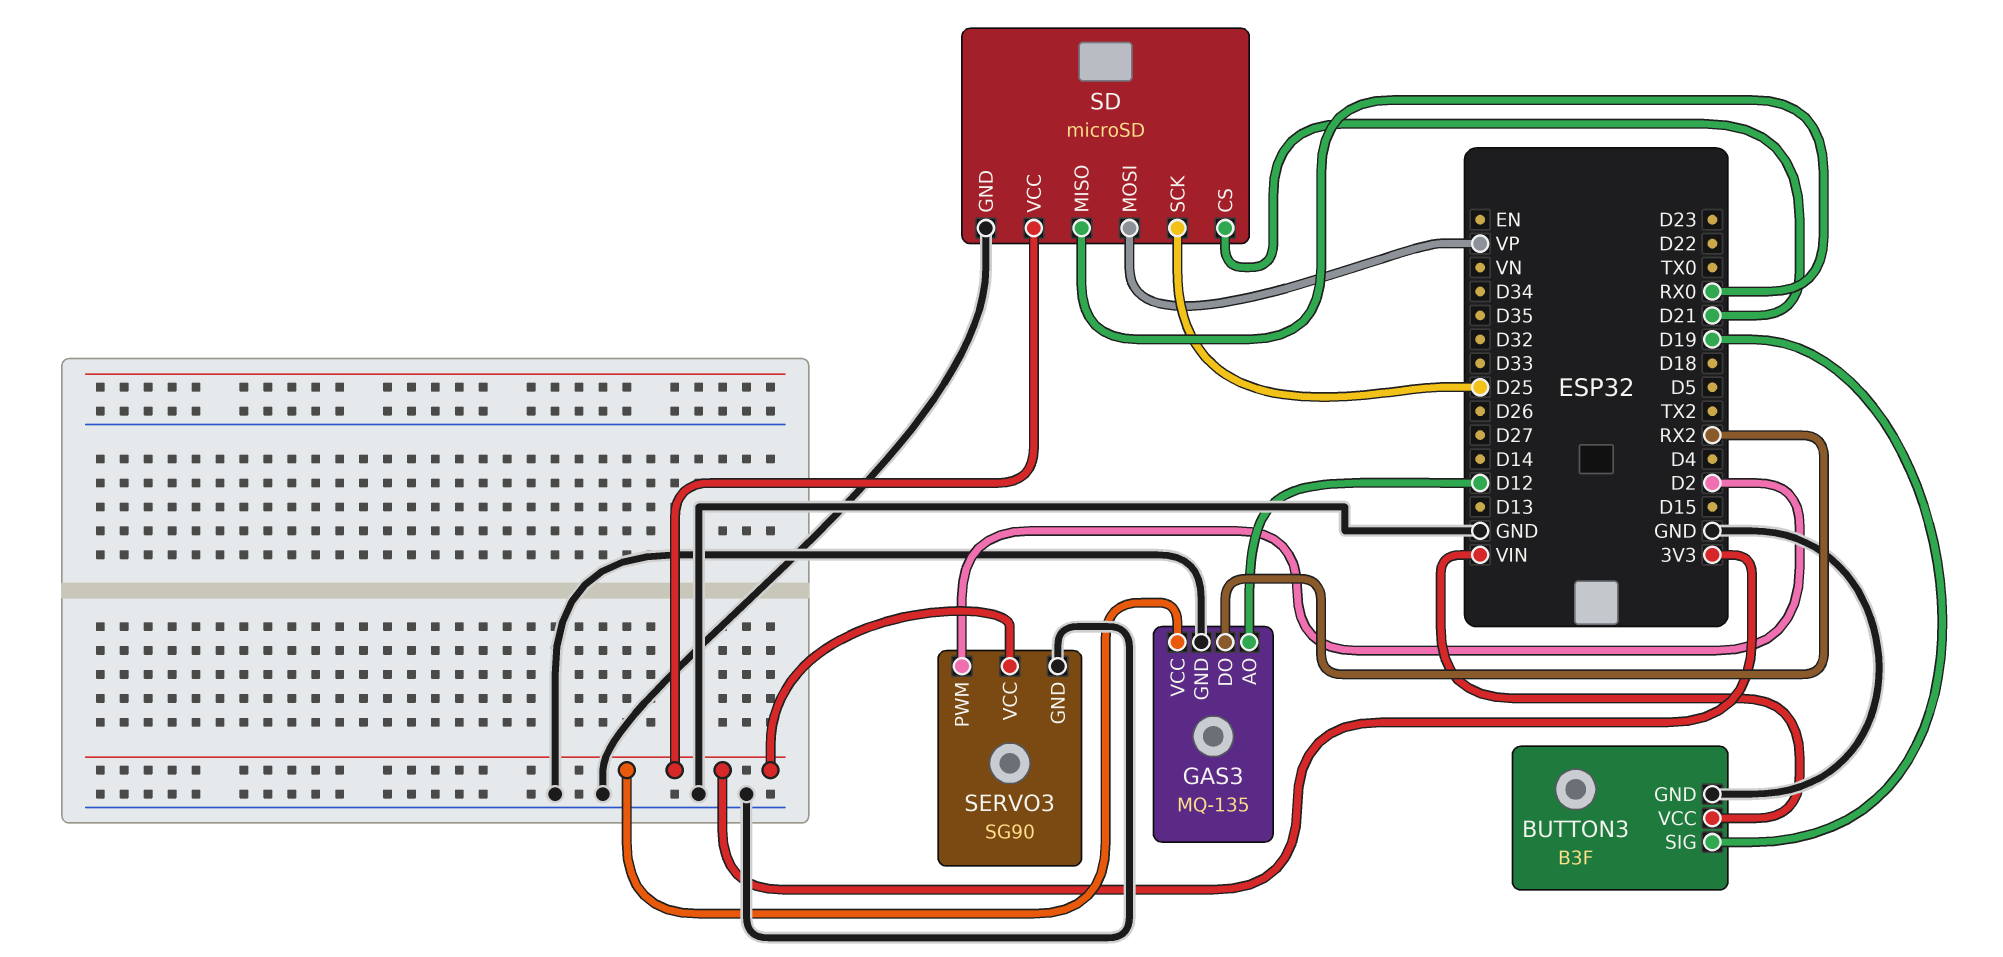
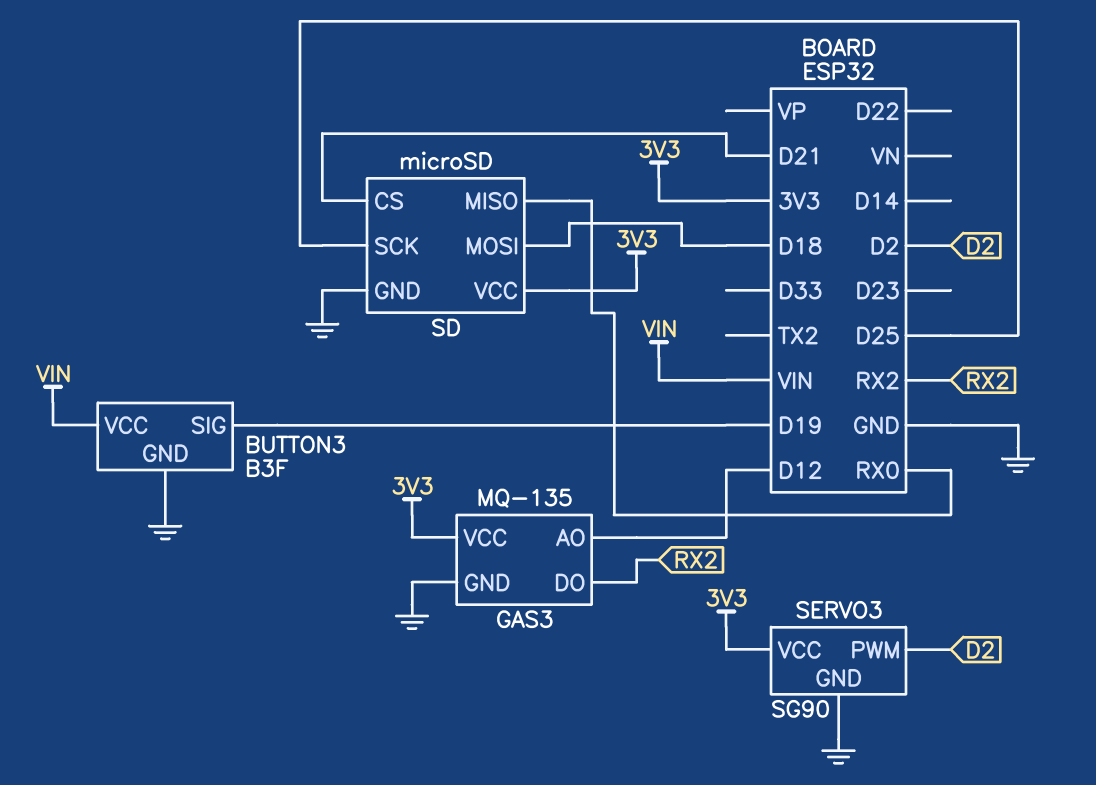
SD pin MOSI: VP -> D18

